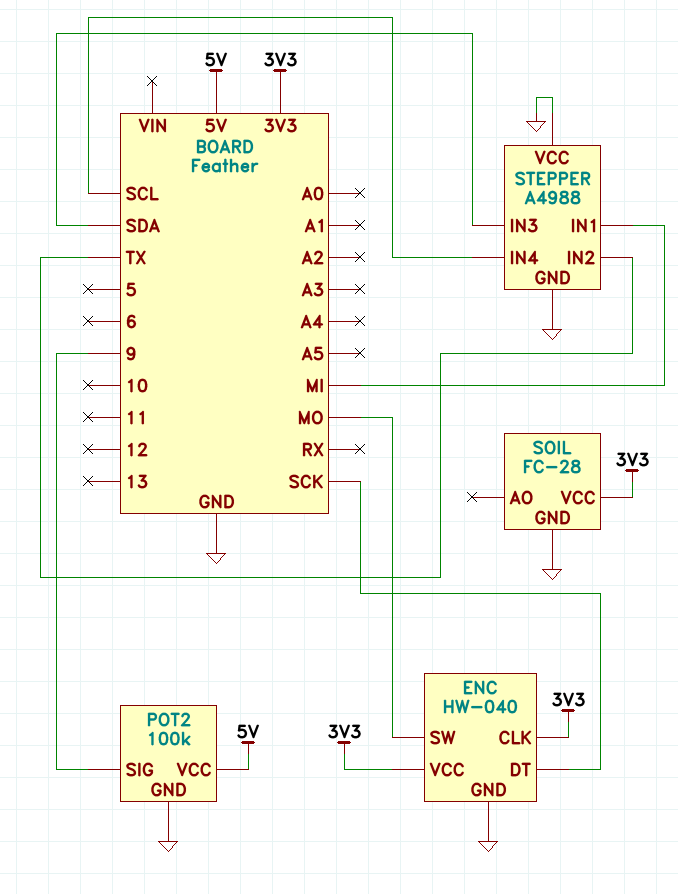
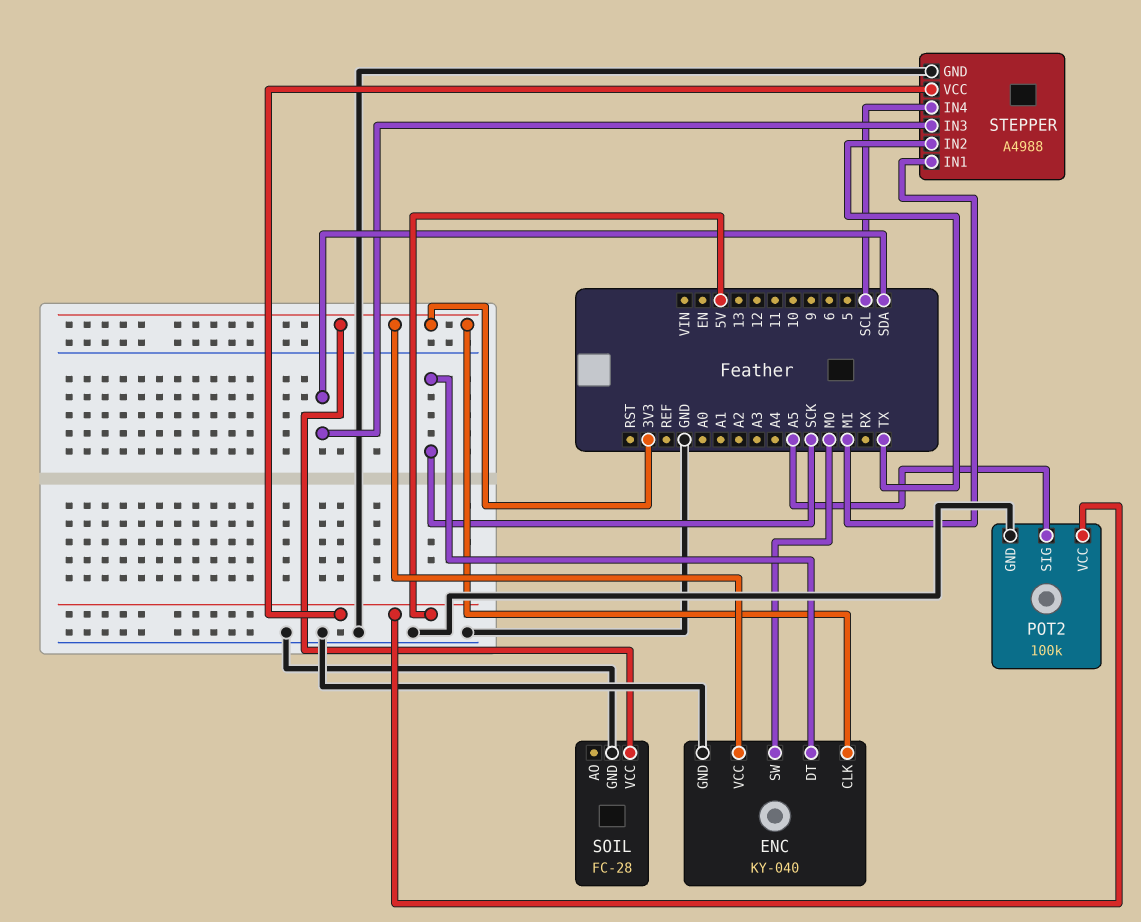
ENC: HW-040 -> KY-040
POT2 pin SIG: 9 -> A5
STEPPER pin VCC: GND -> 5V

